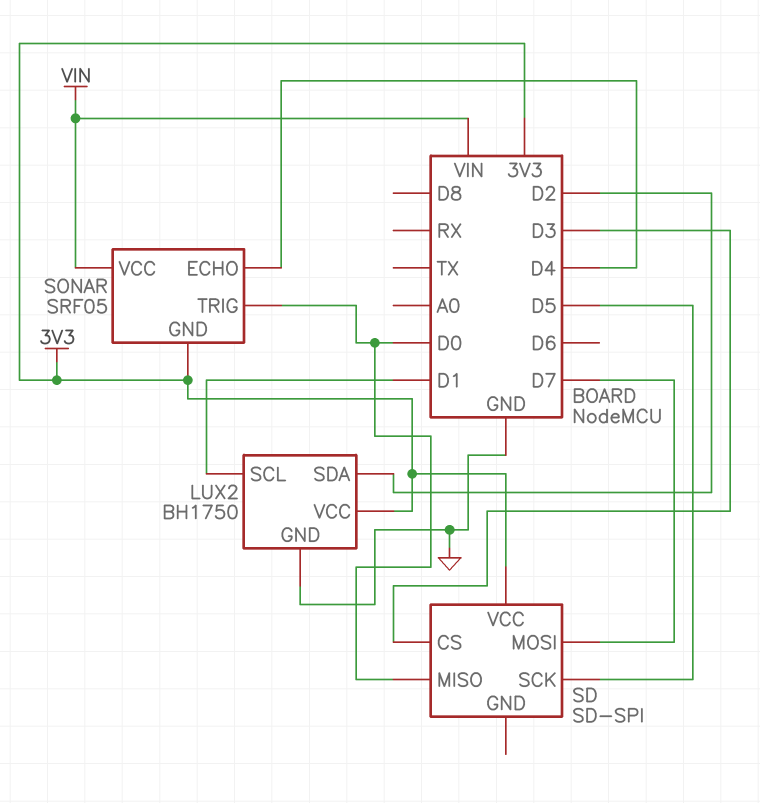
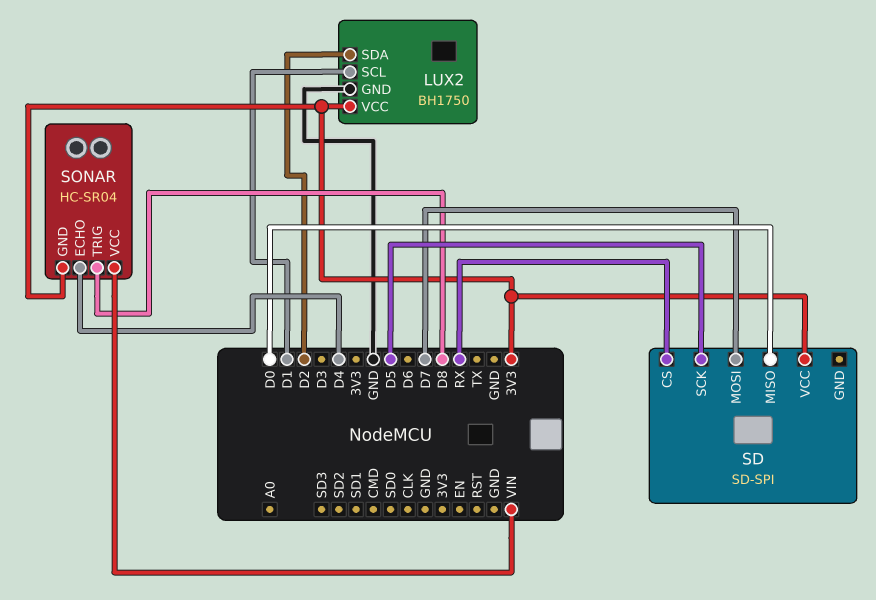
SD pin CS: D3 -> RX
SONAR: SRF05 -> HC-SR04
SONAR pin TRIG: D0 -> D8

